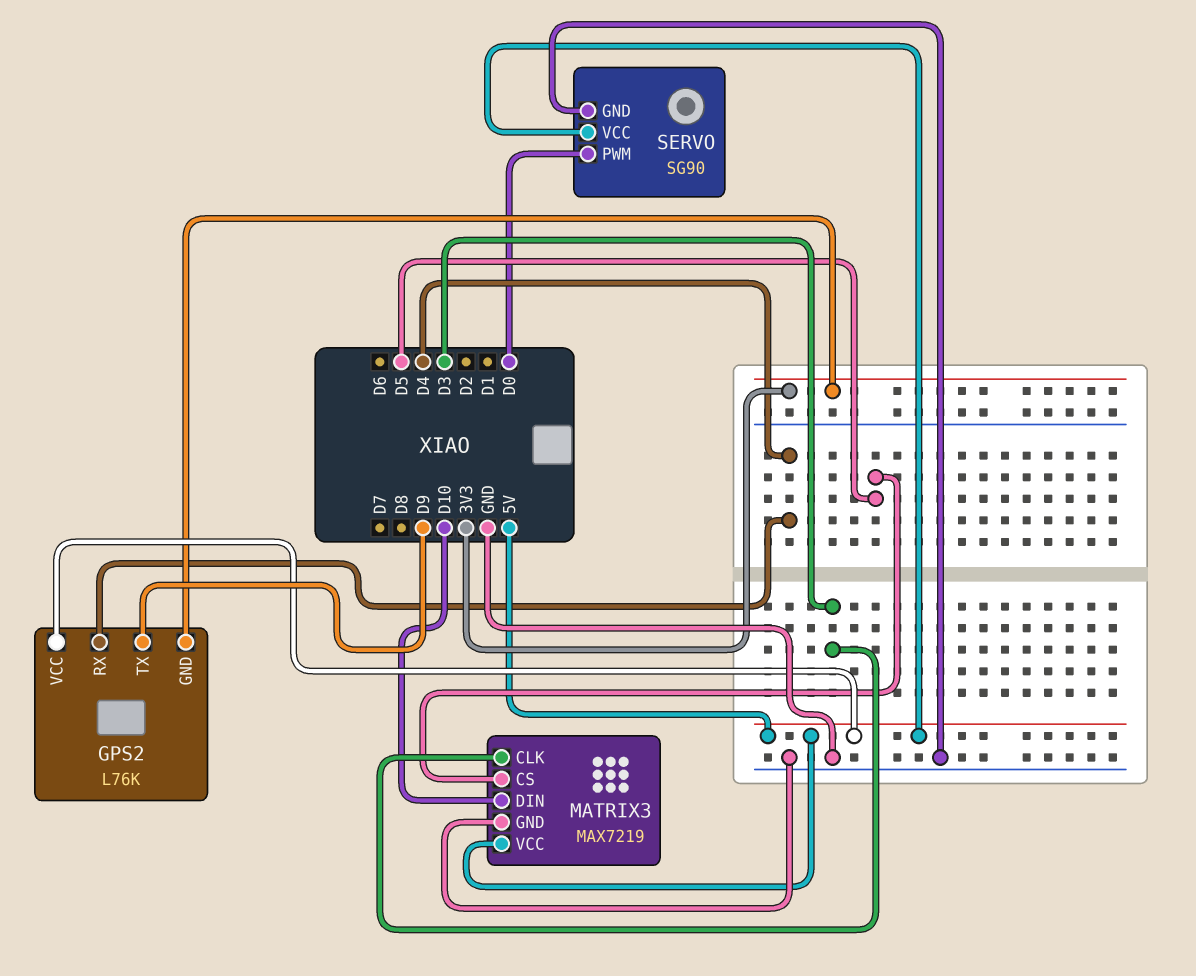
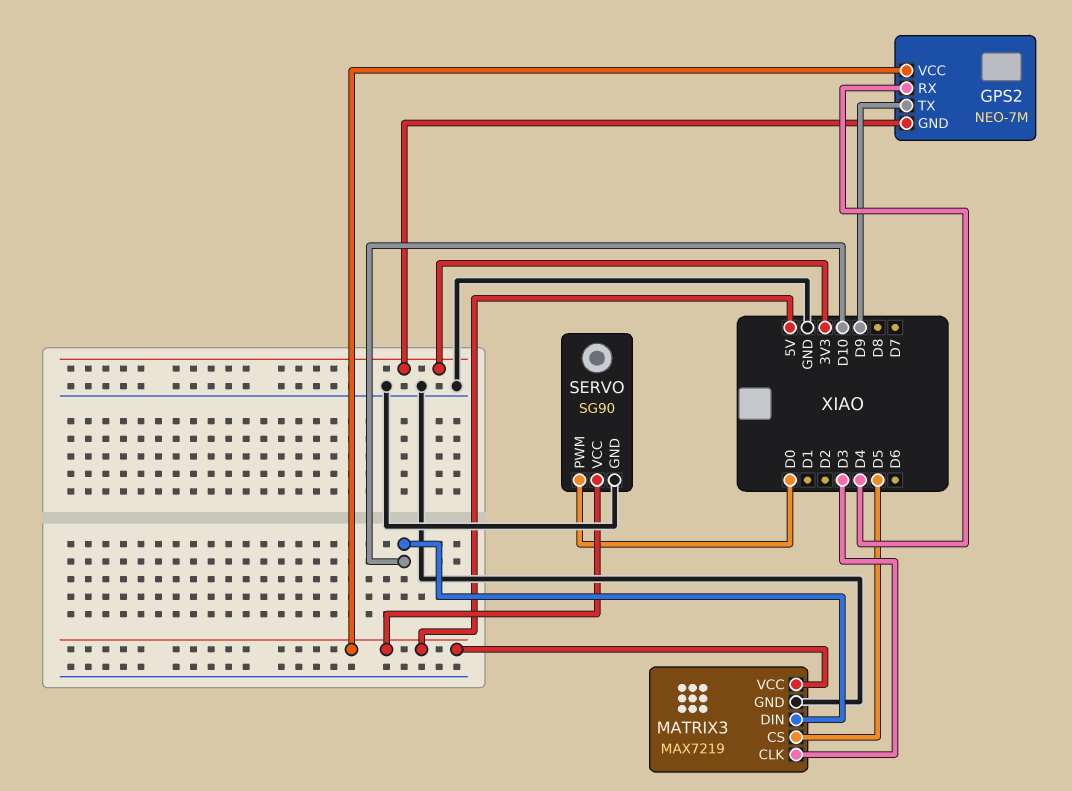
GPS2: L76K -> NEO-7M

